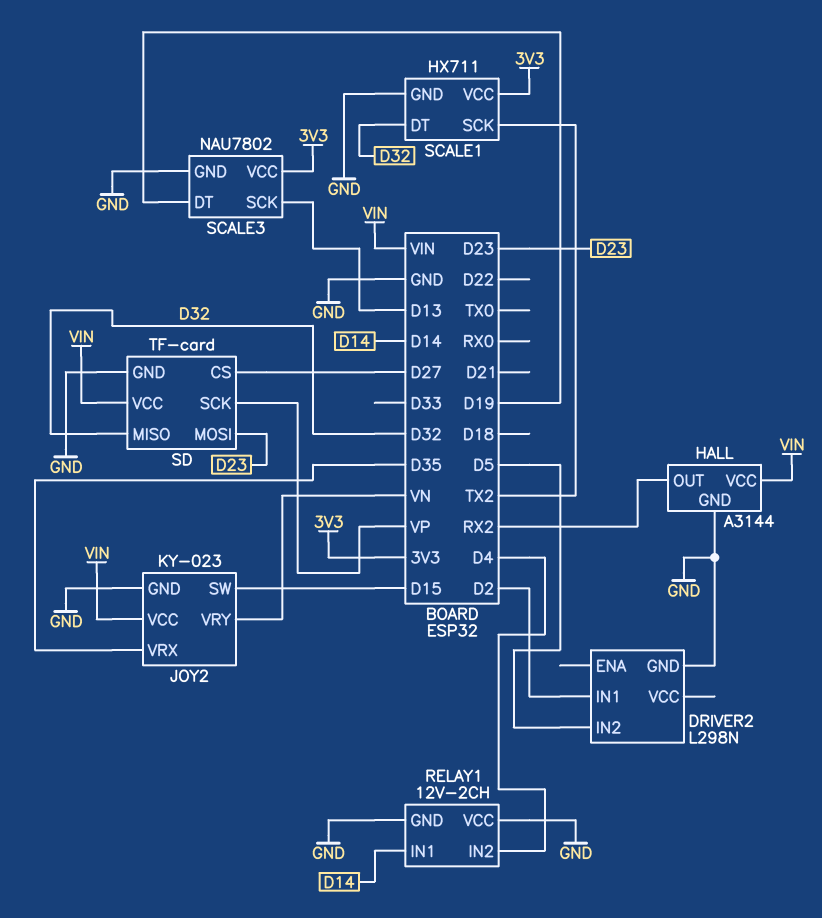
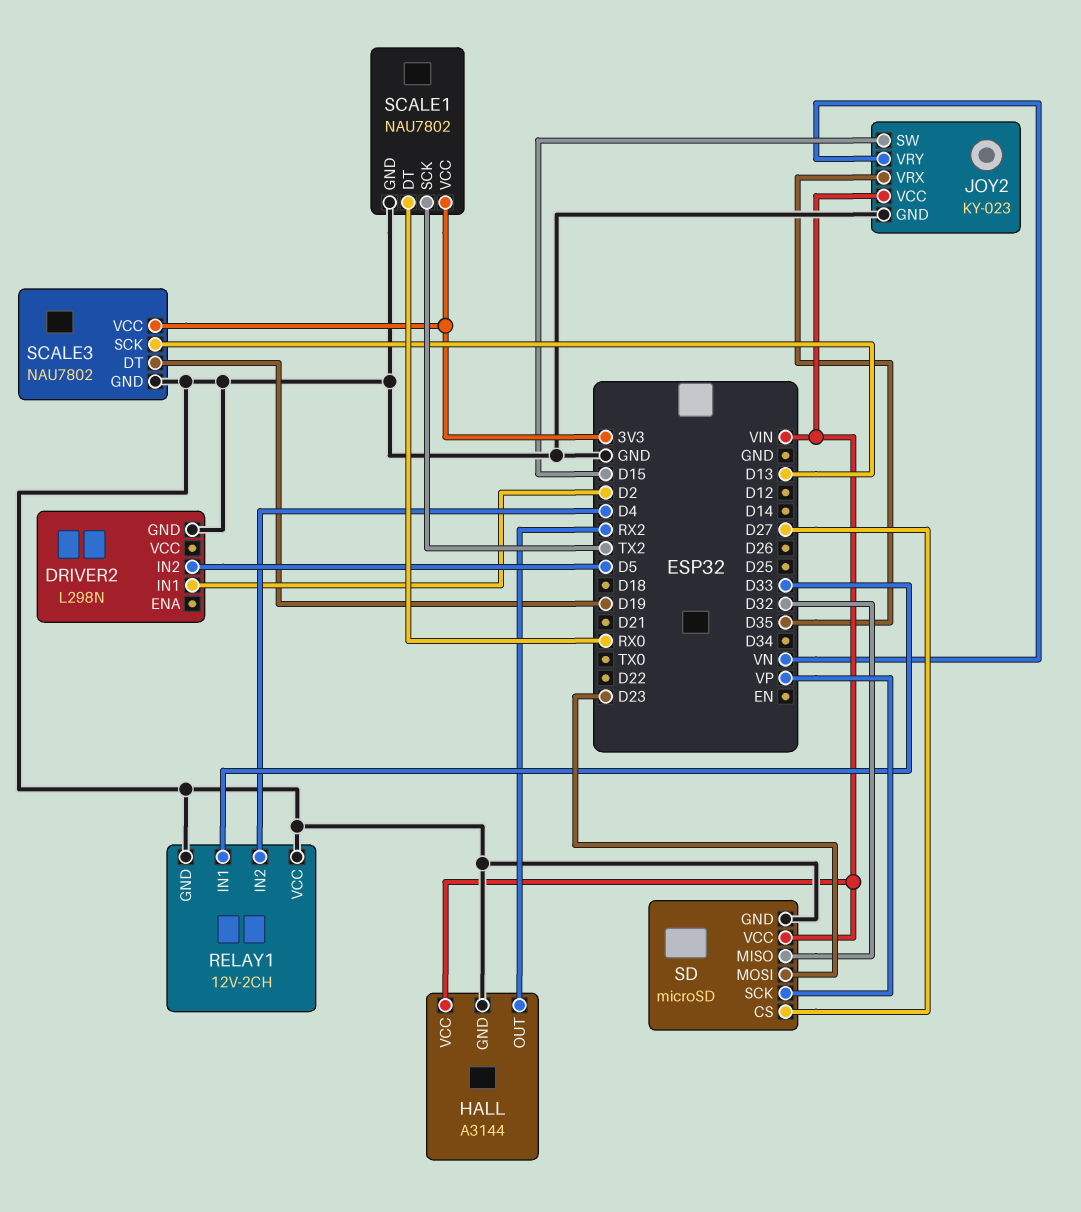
RELAY1 pin IN1: D14 -> D33
SCALE1: HX711 -> NAU7802
SCALE1 pin DT: D32 -> RX0
SD: TF-card -> microSD

